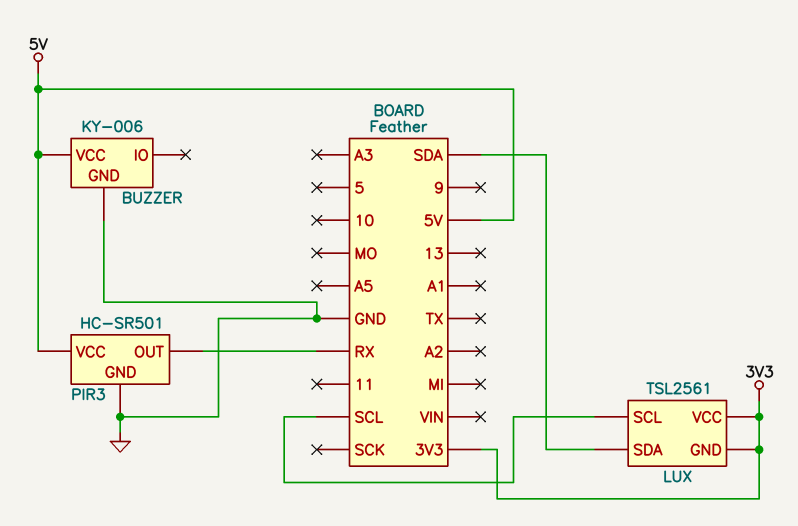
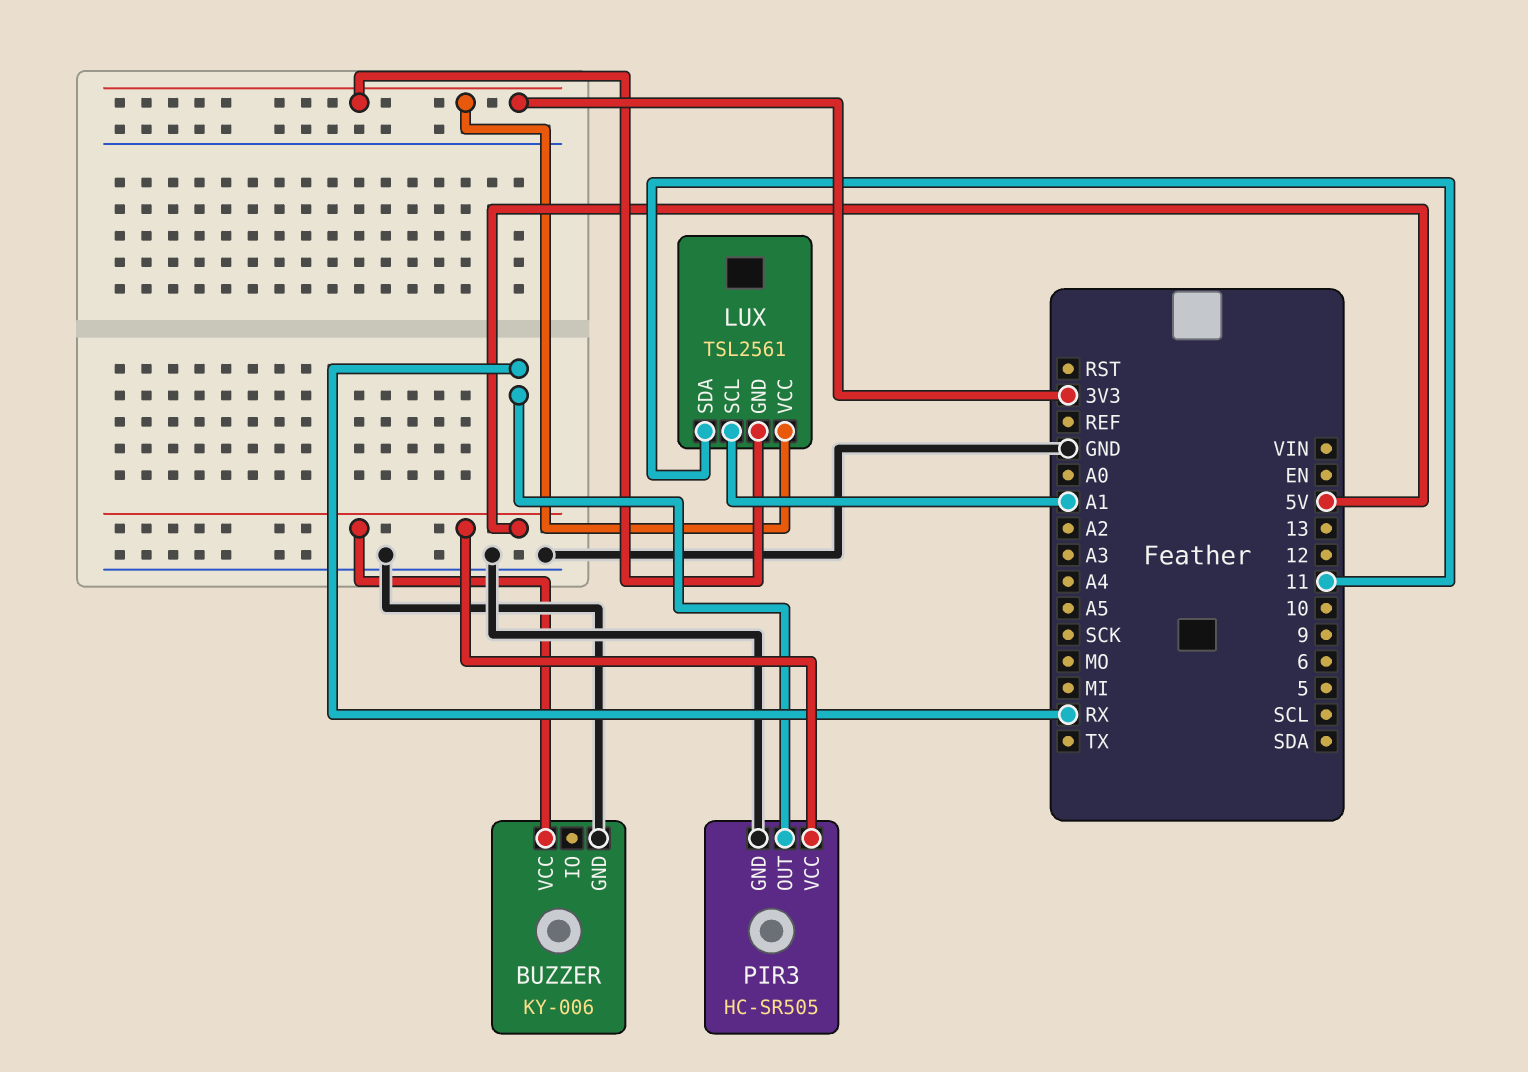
LUX pin SCL: SCL -> A1
LUX pin SDA: SDA -> 11
PIR3: HC-SR501 -> HC-SR505

